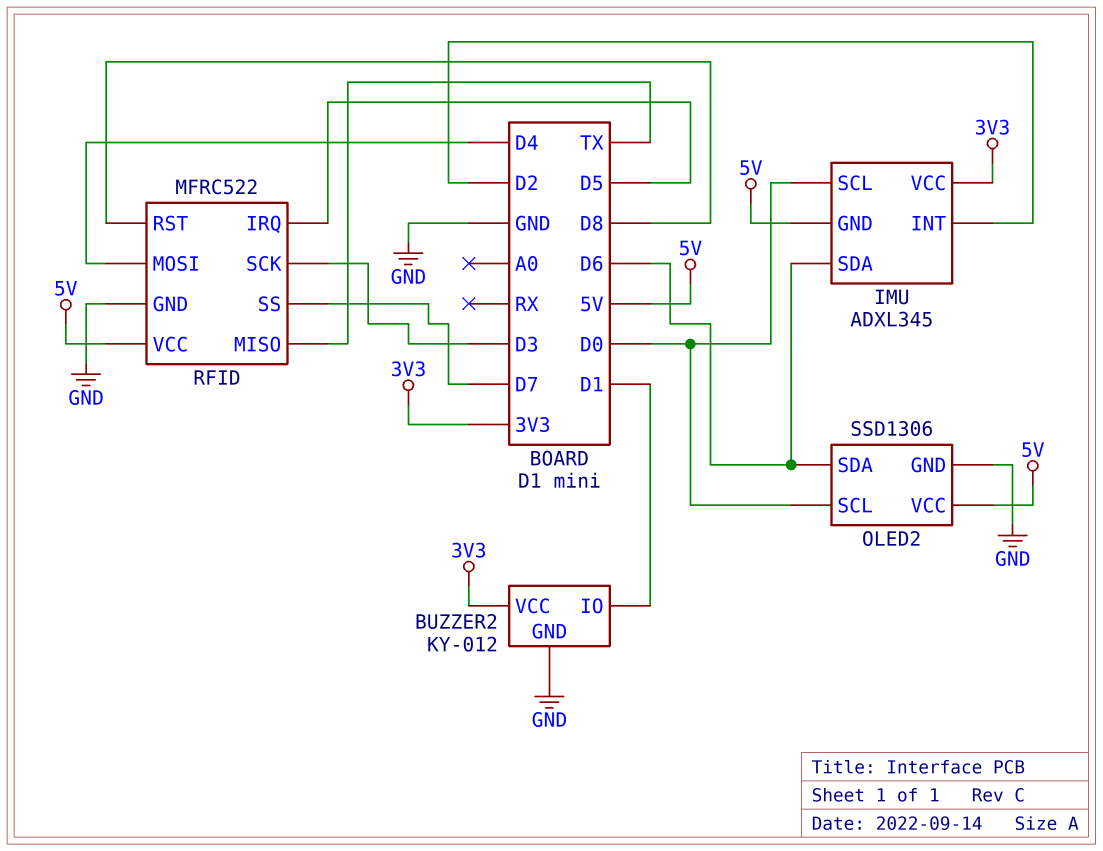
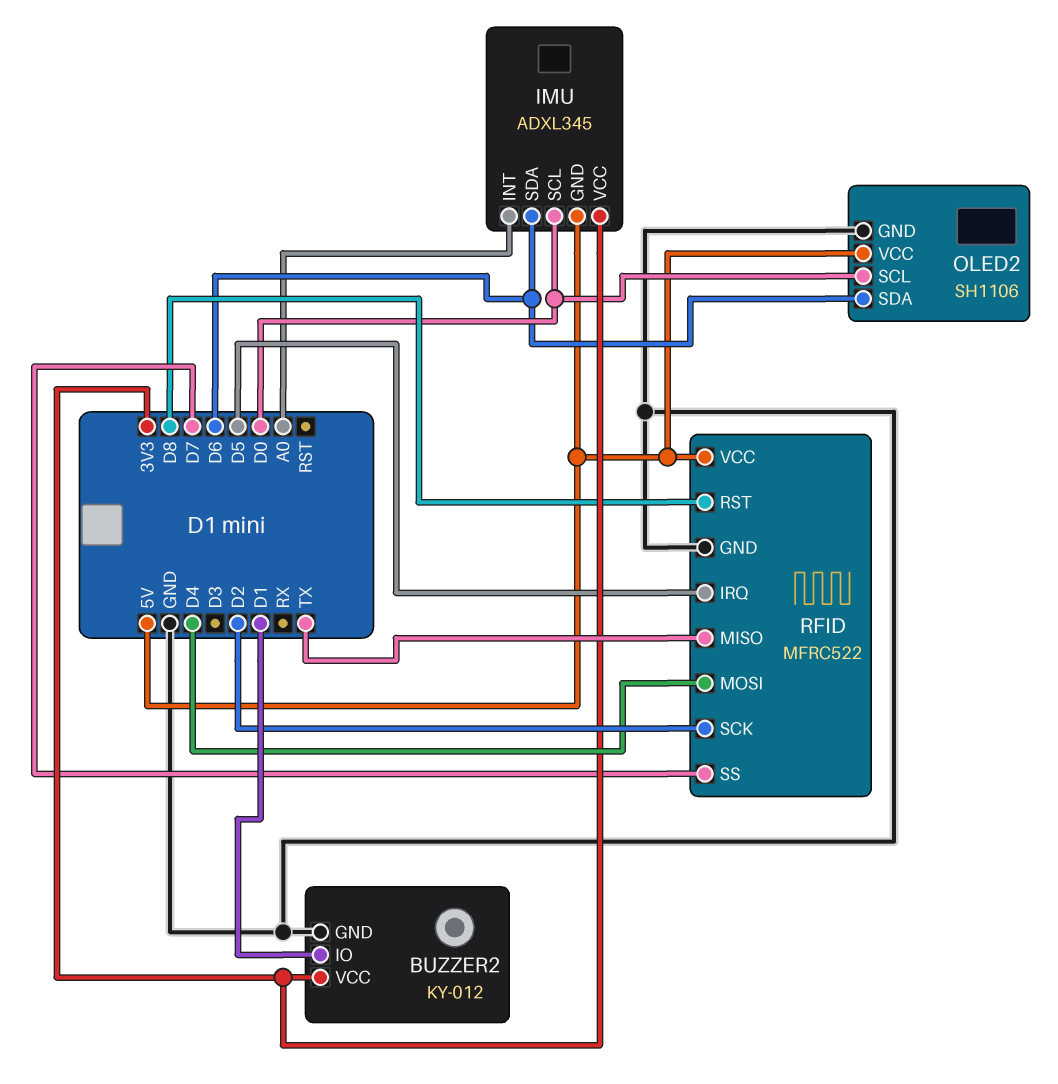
IMU pin INT: D2 -> A0
OLED2: SSD1306 -> SH1106
RFID pin SCK: D3 -> D2

